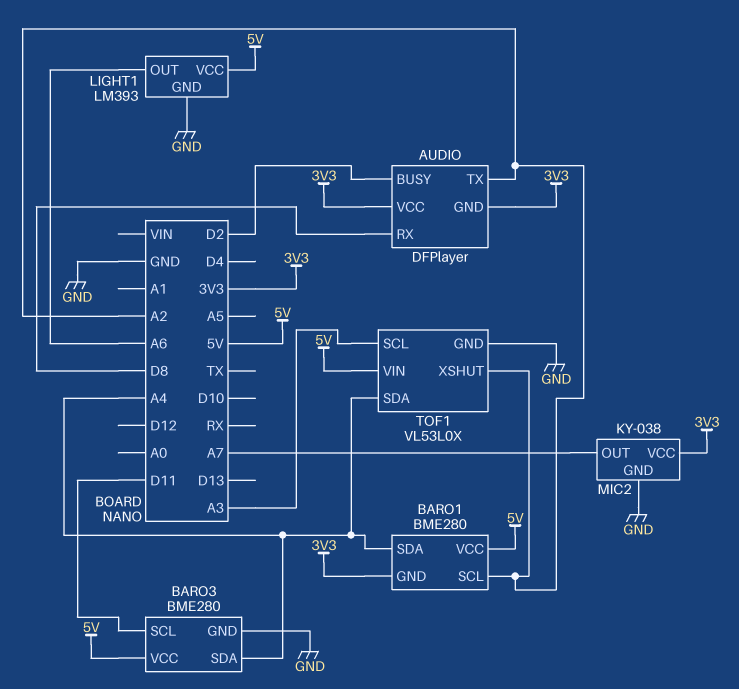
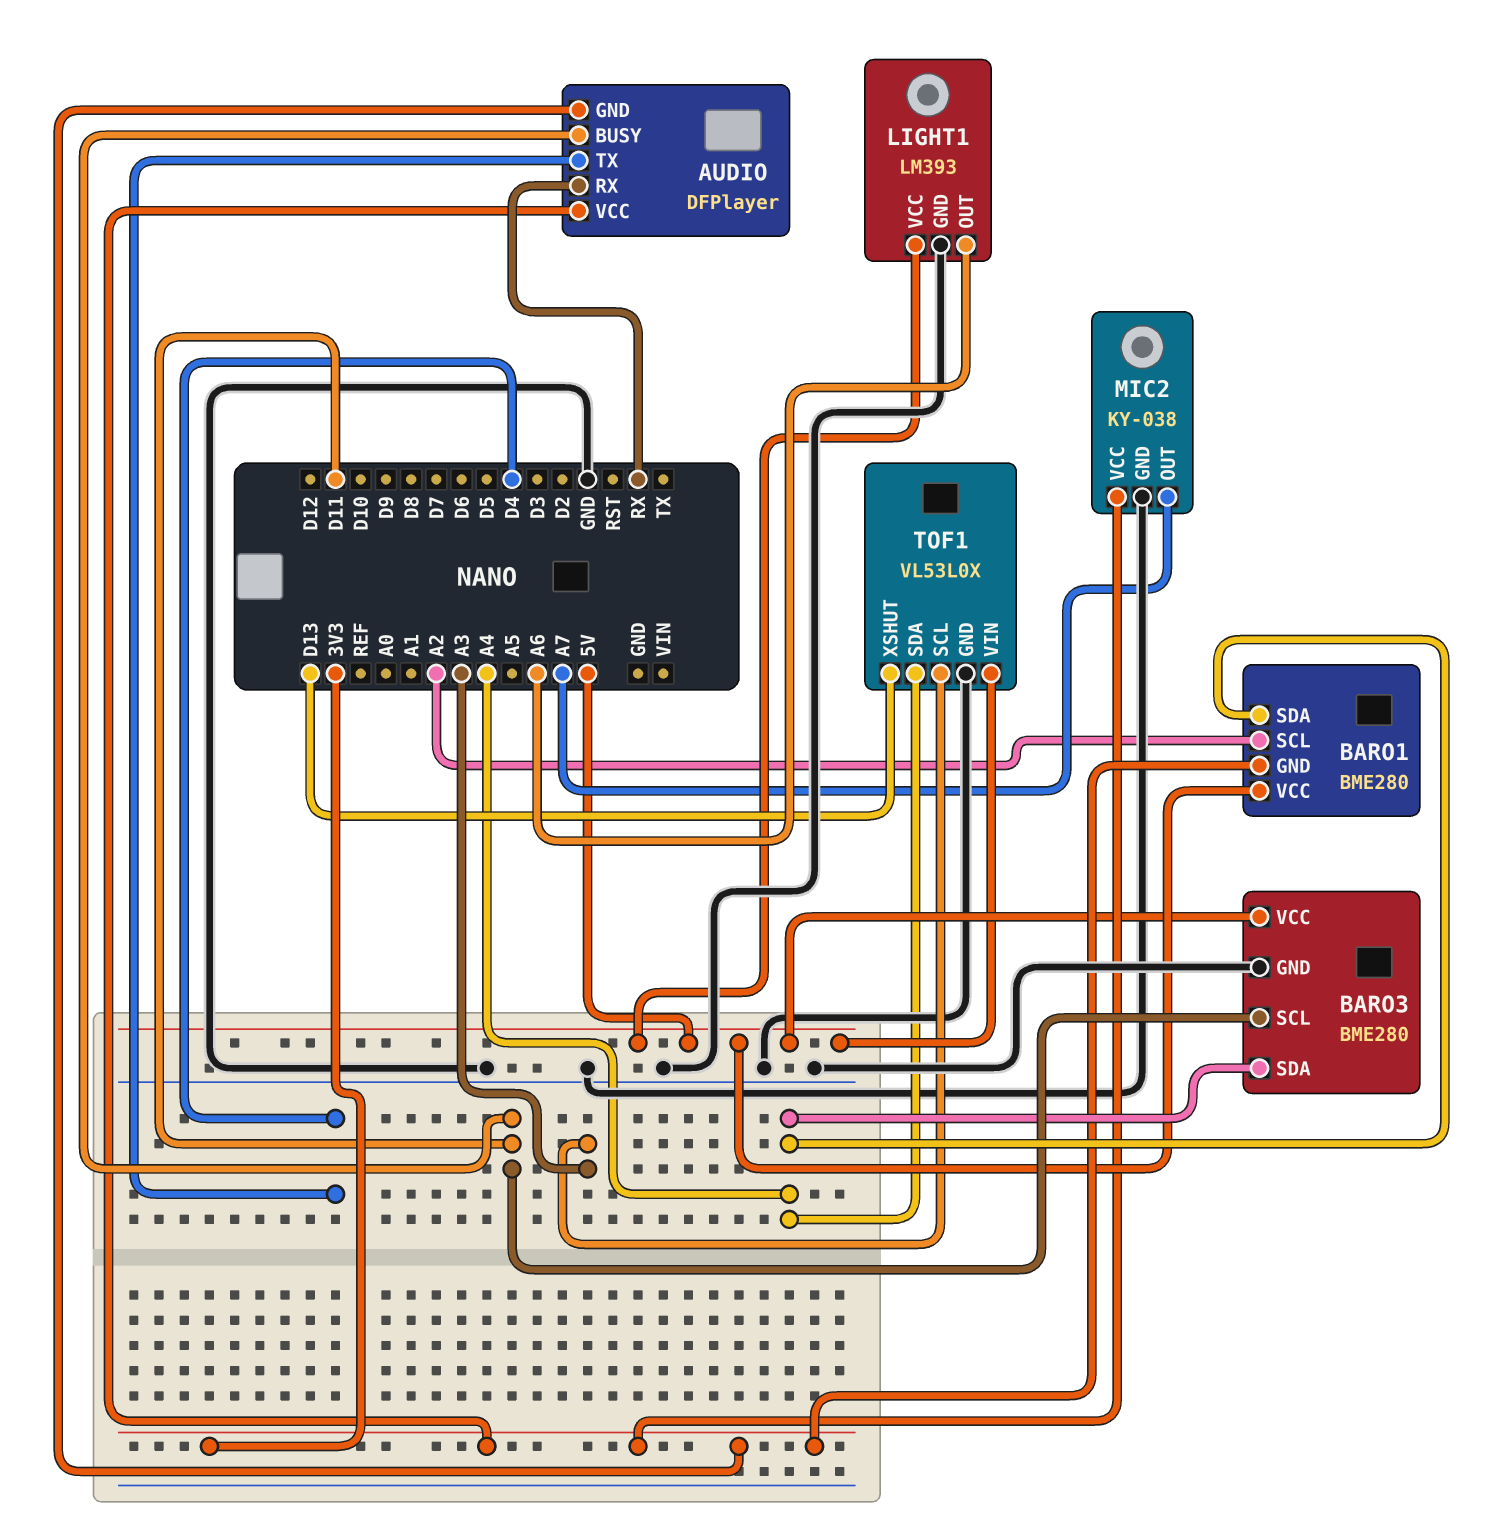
AUDIO pin BUSY: D2 -> D11
AUDIO pin RX: D8 -> RX
AUDIO pin TX: A2 -> D4
TOF1 pin XSHUT: A2 -> D13

